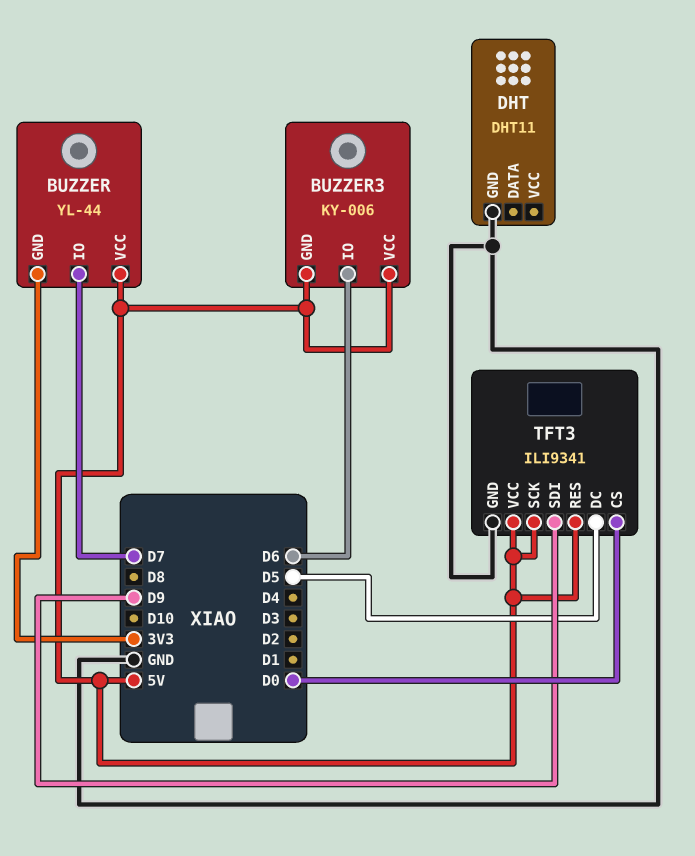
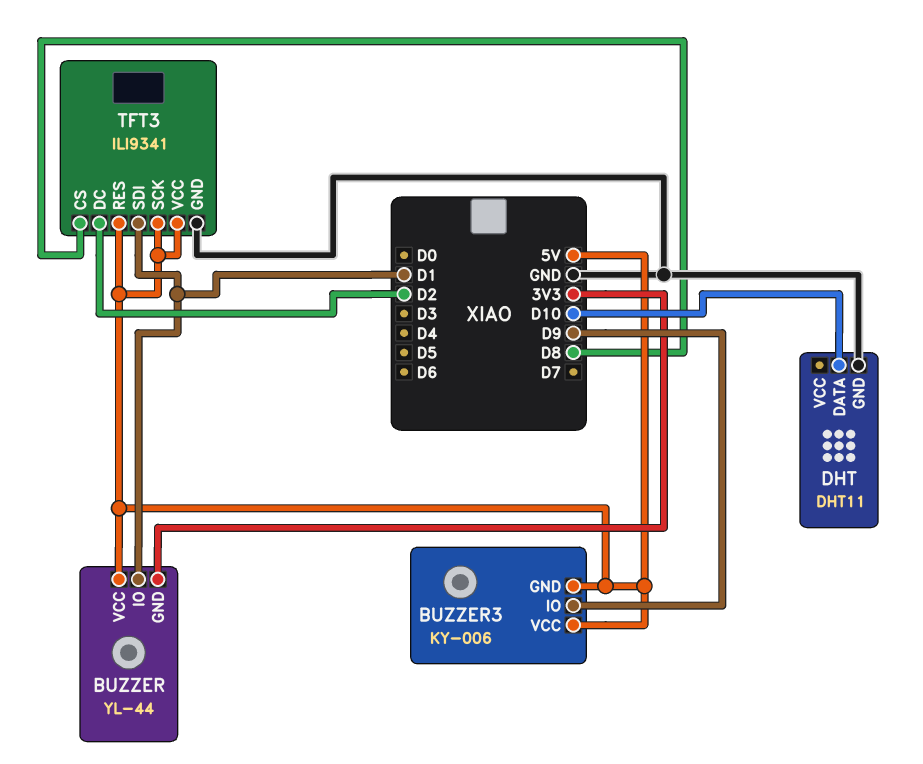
BUZZER pin IO: D7 -> D1
BUZZER3 pin IO: D6 -> D9
DHT pin DATA: none -> D10
TFT3 pin CS: D0 -> D8
TFT3 pin DC: D5 -> D2
TFT3 pin SDI: D9 -> D1

